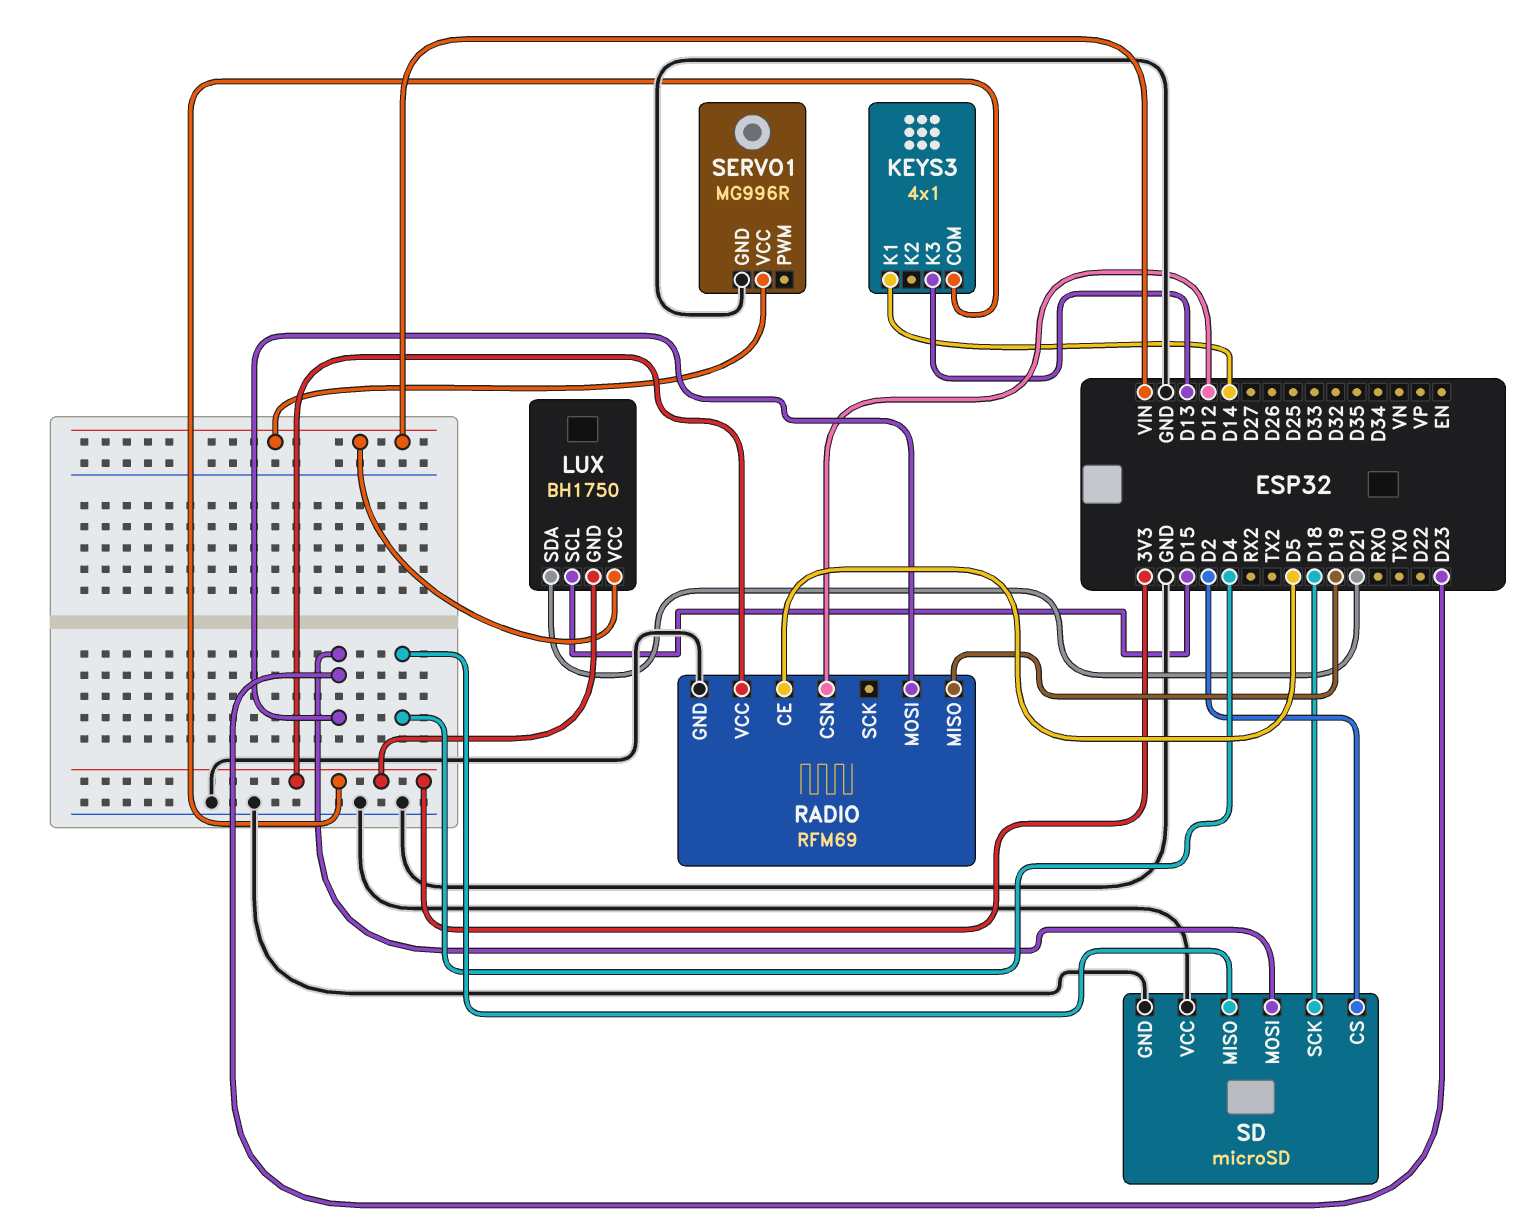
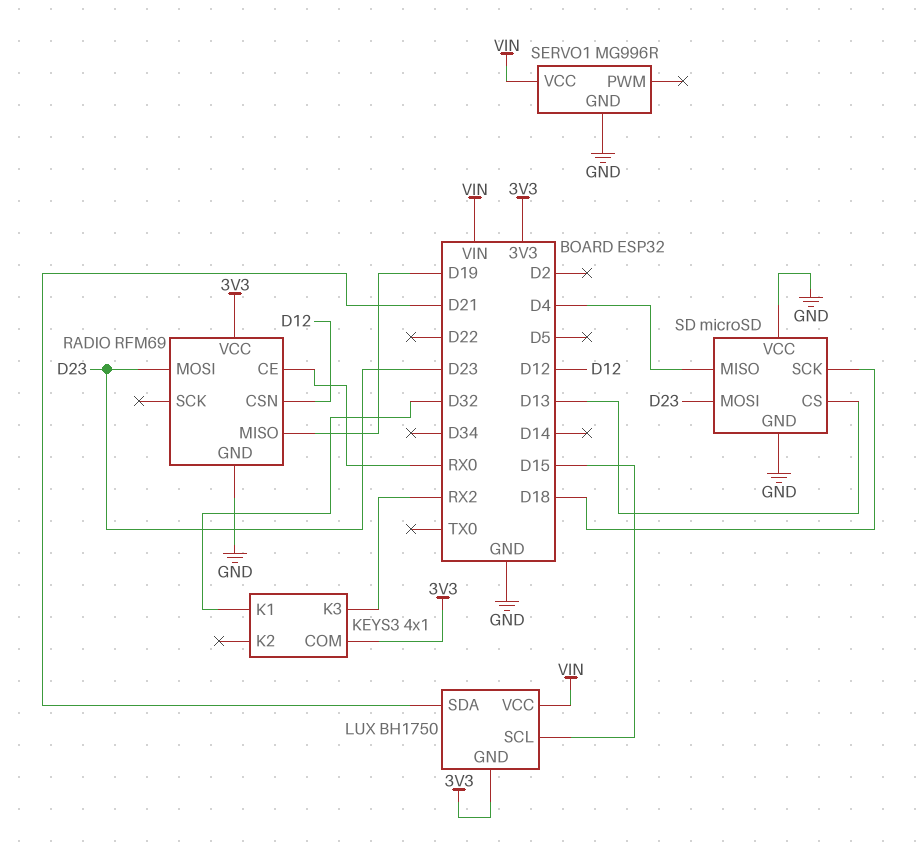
KEYS3 pin K1: D14 -> D32
KEYS3 pin K3: D13 -> RX2
RADIO pin CE: D5 -> RX0
SD pin CS: D2 -> D13

